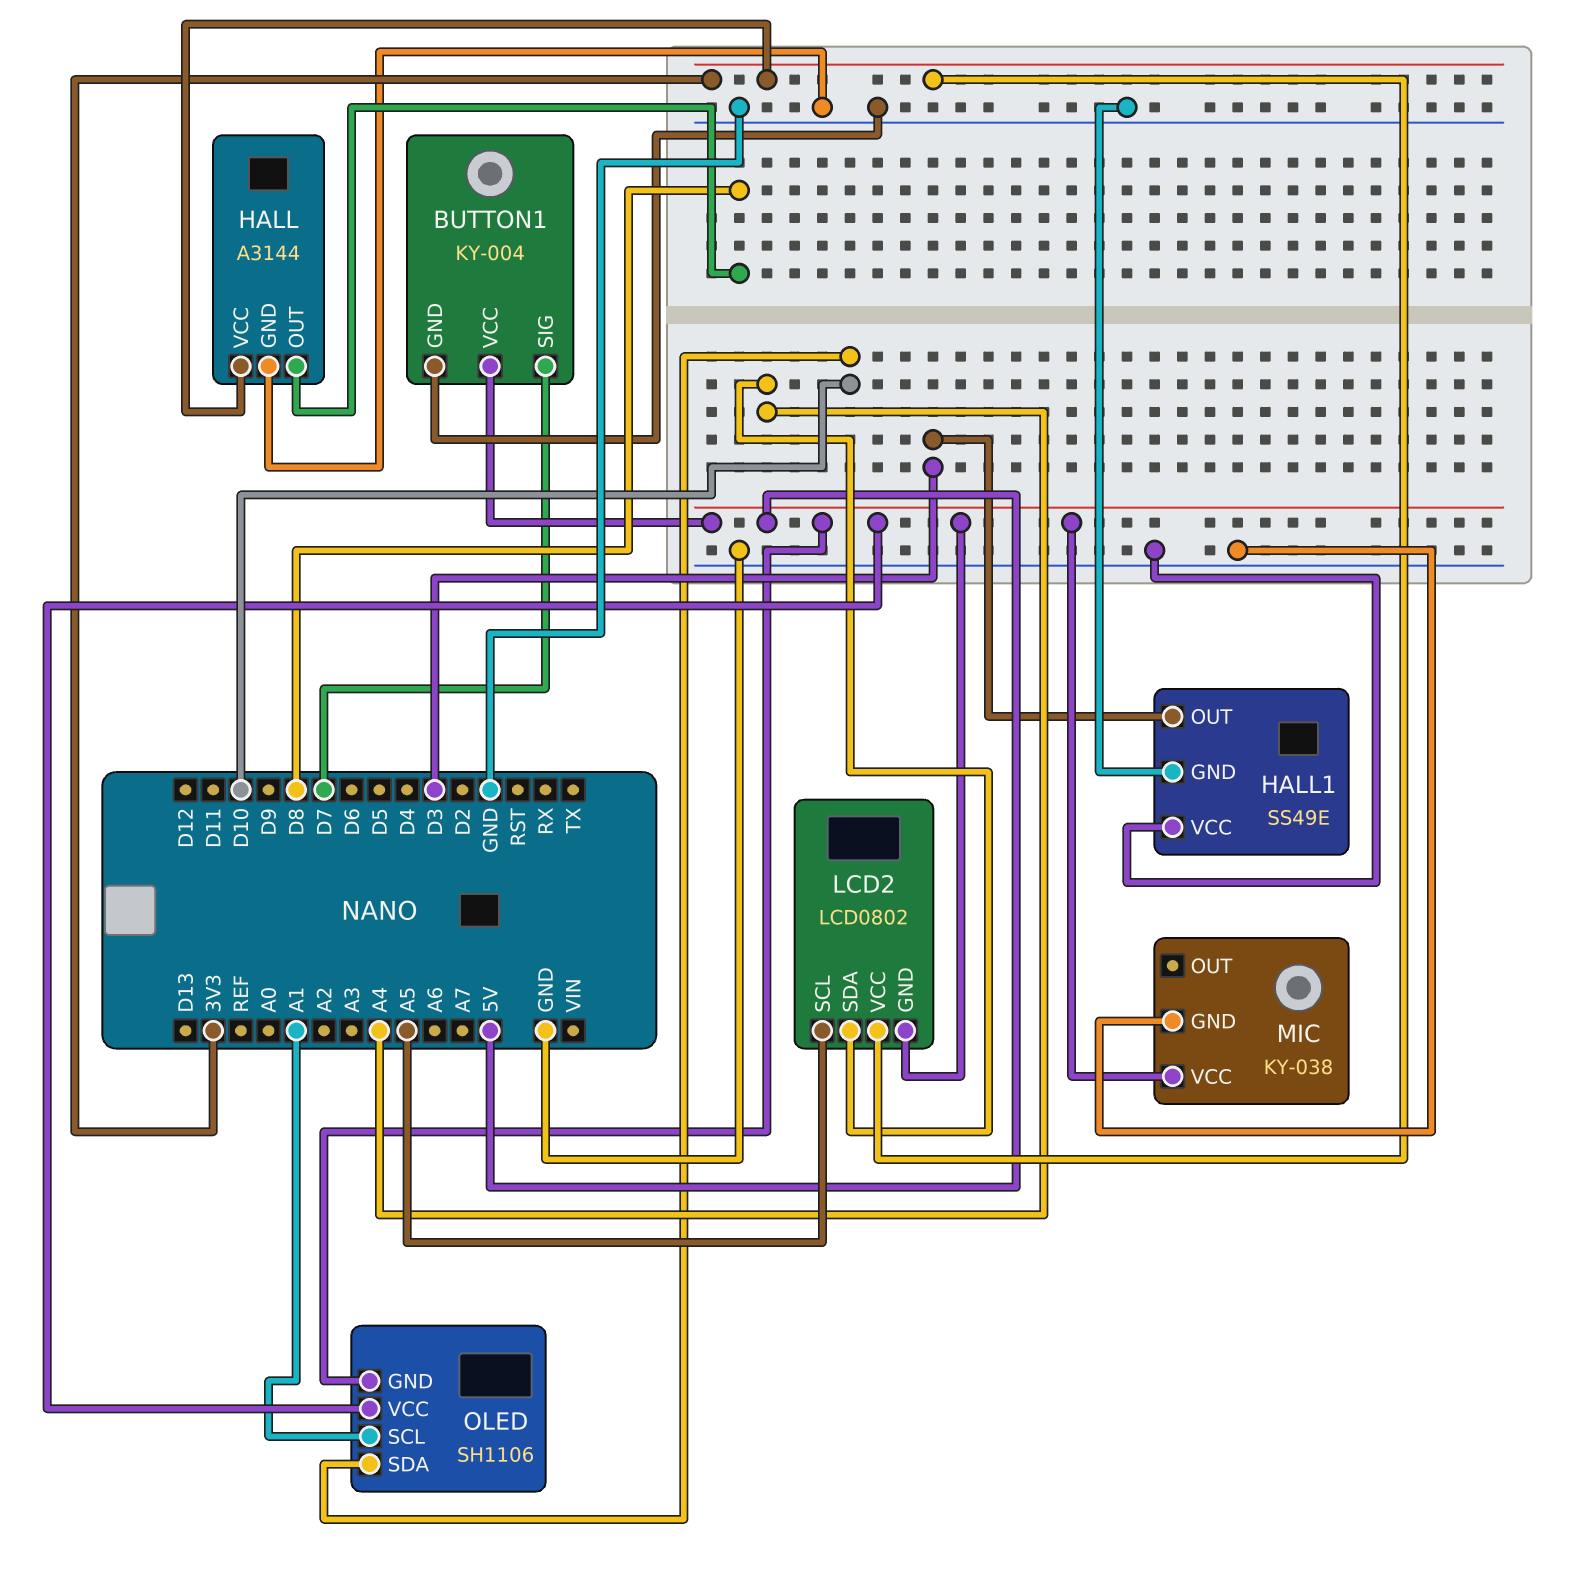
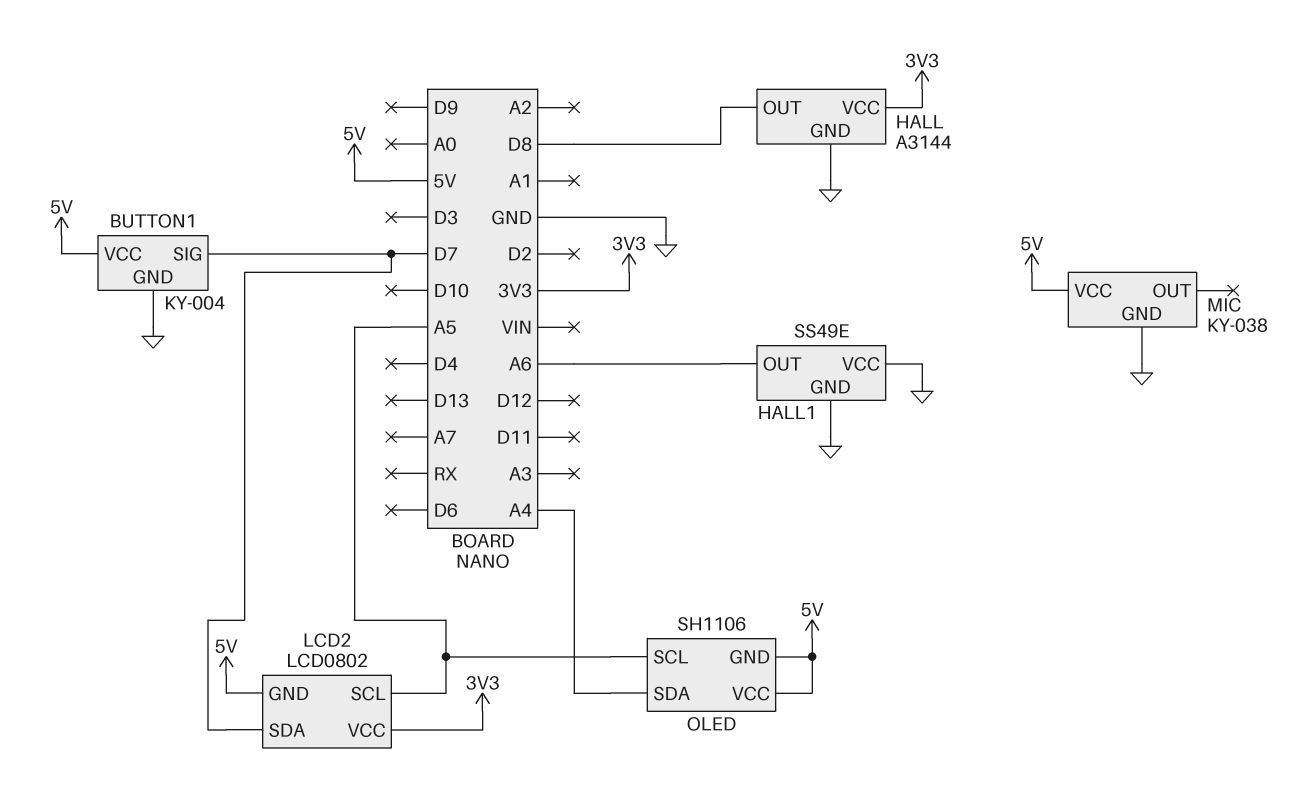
HALL1 pin OUT: D3 -> A6
LCD2 pin SDA: A4 -> D7
OLED pin SCL: A1 -> A5
OLED pin SDA: D10 -> A4

